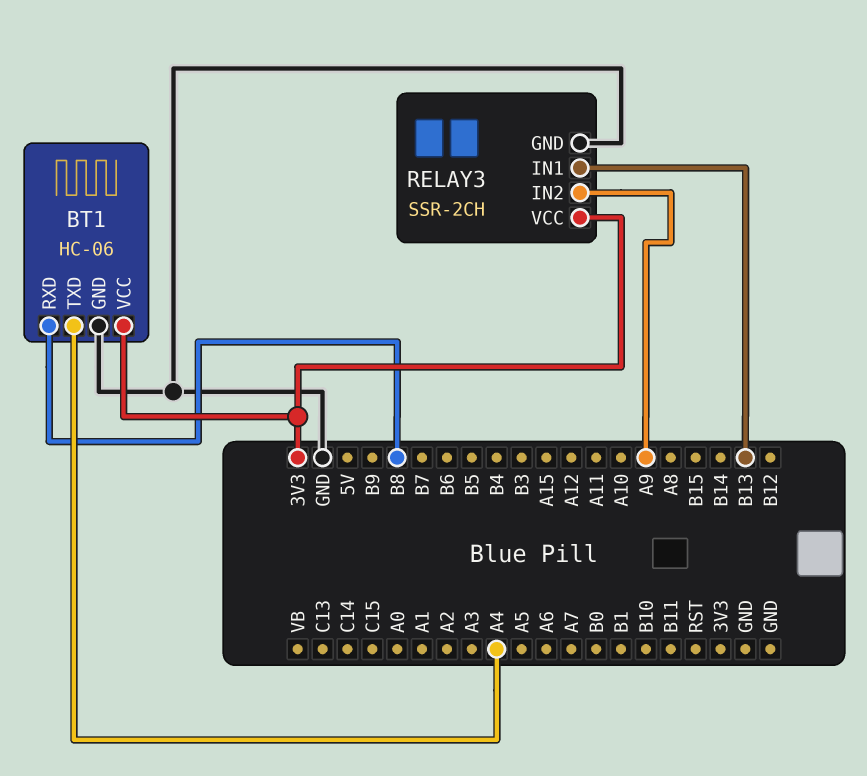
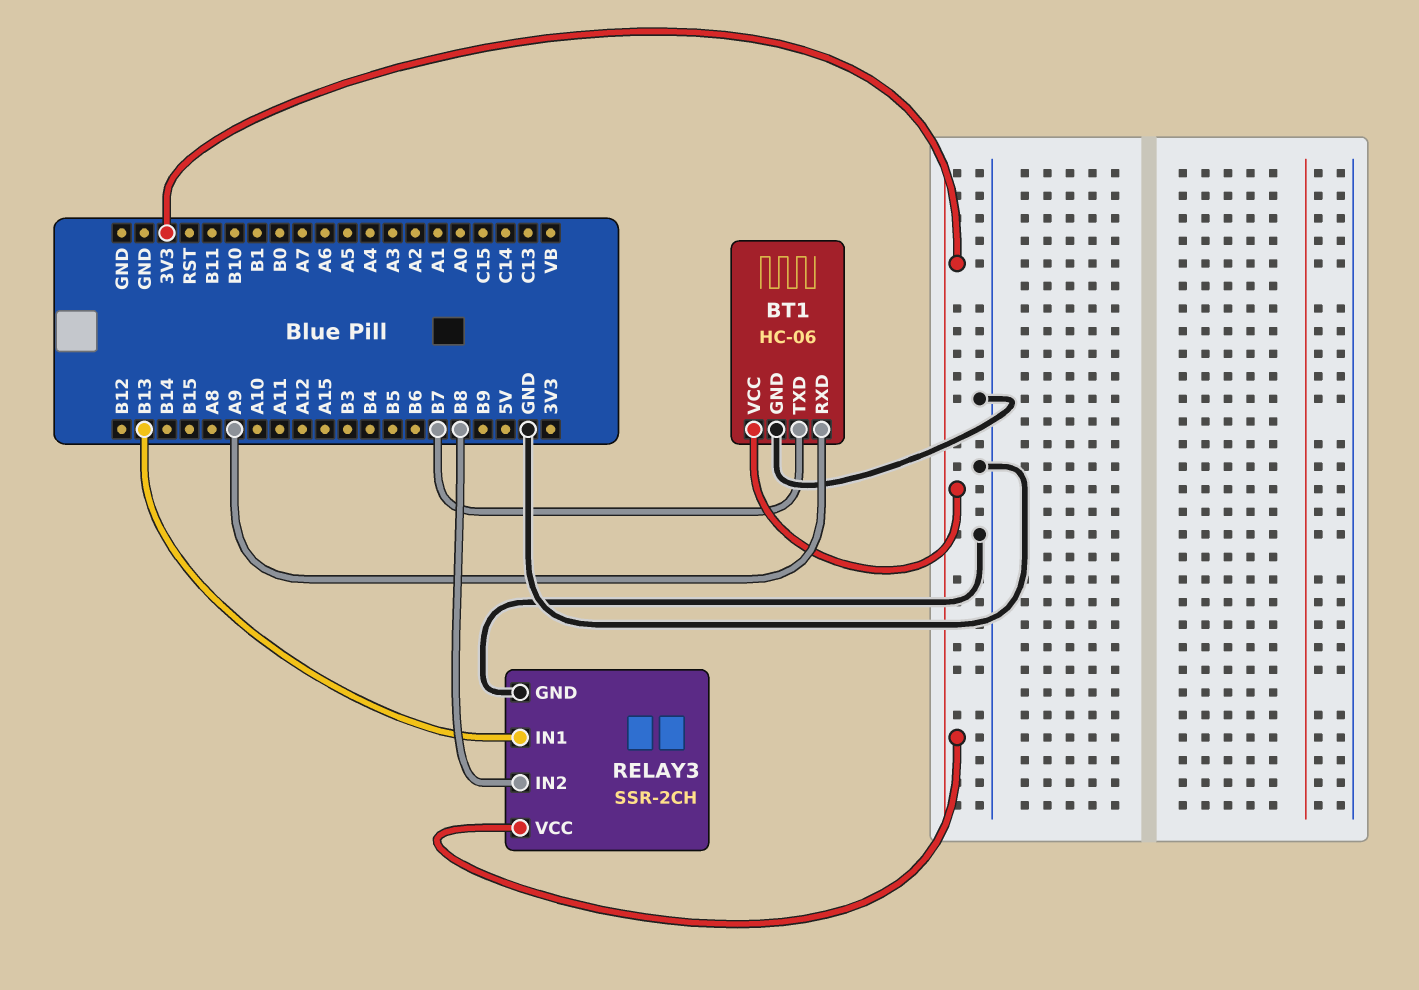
BT1 pin RXD: B8 -> A9
BT1 pin TXD: A4 -> B7
RELAY3 pin IN2: A9 -> B8

